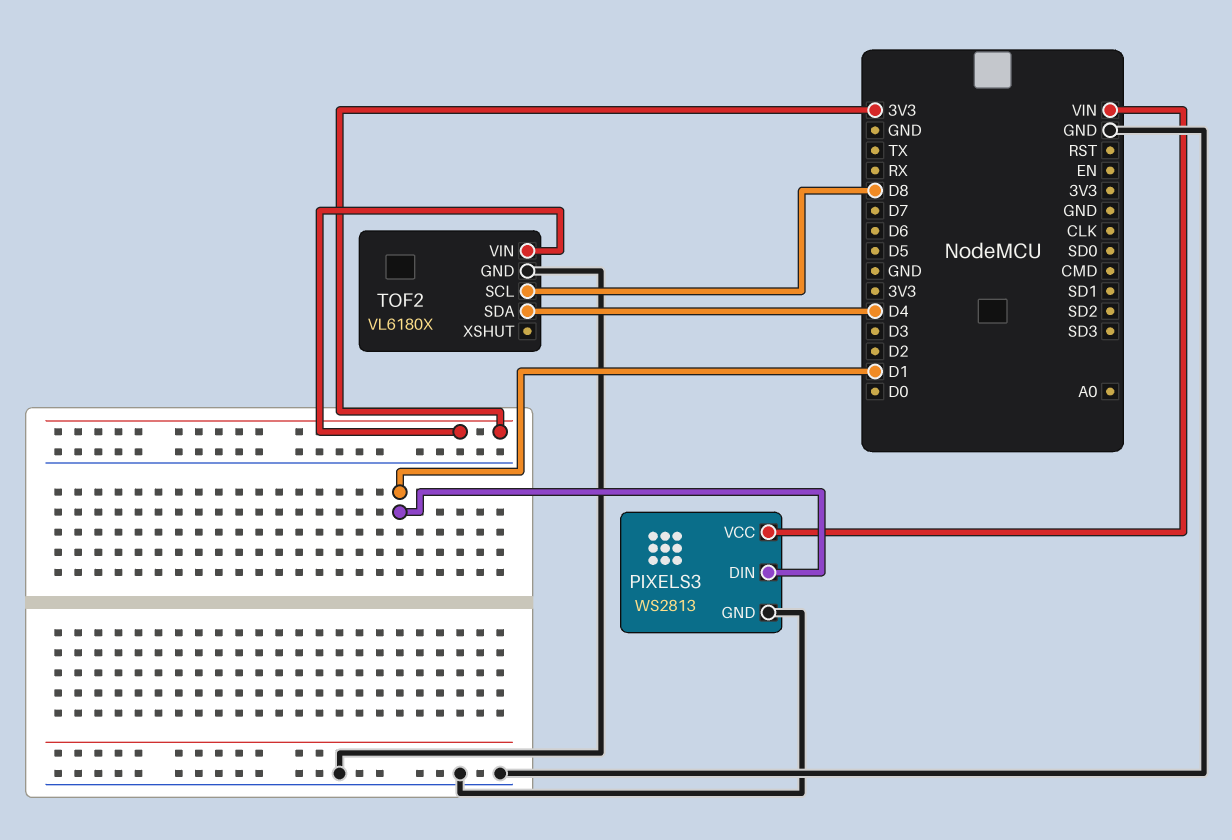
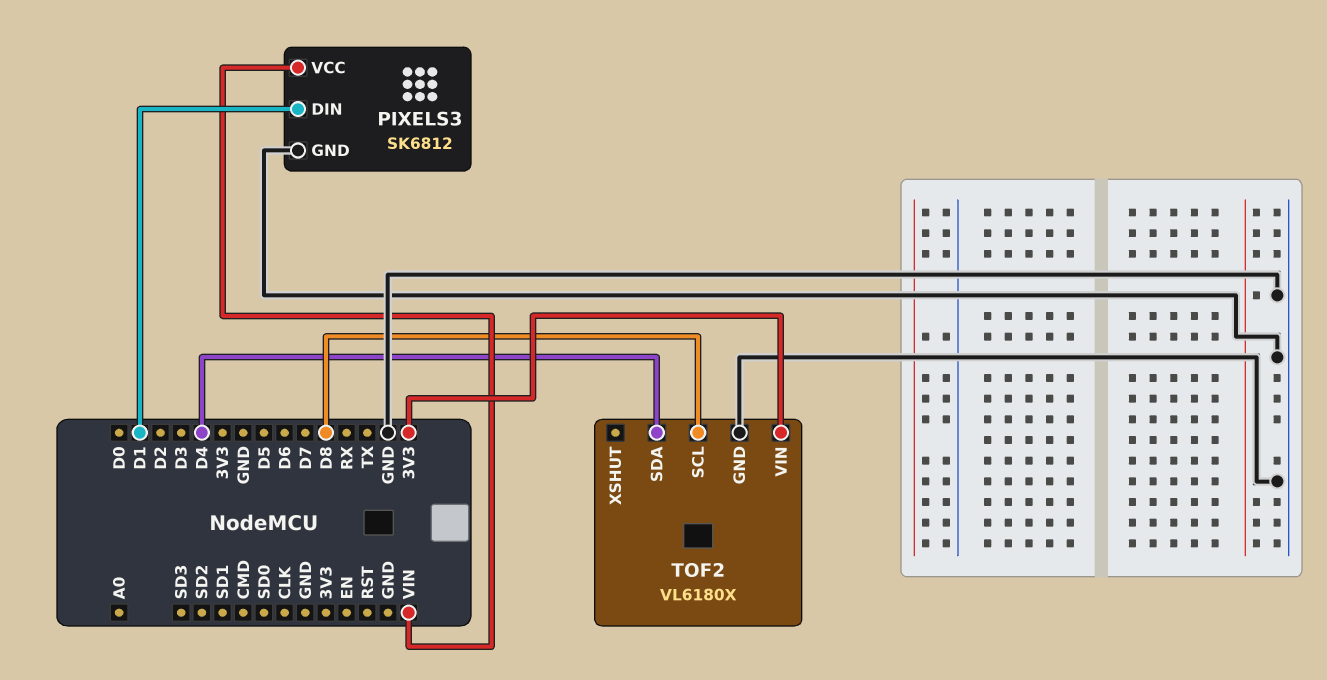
PIXELS3: WS2813 -> SK6812

